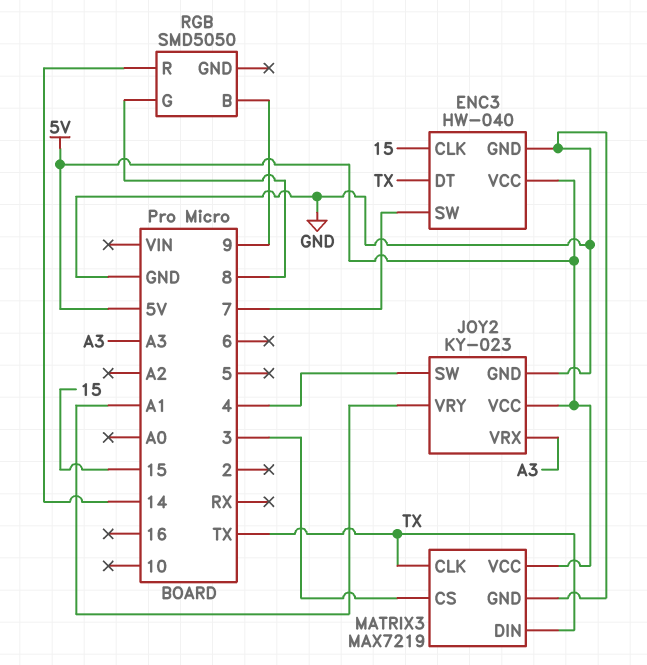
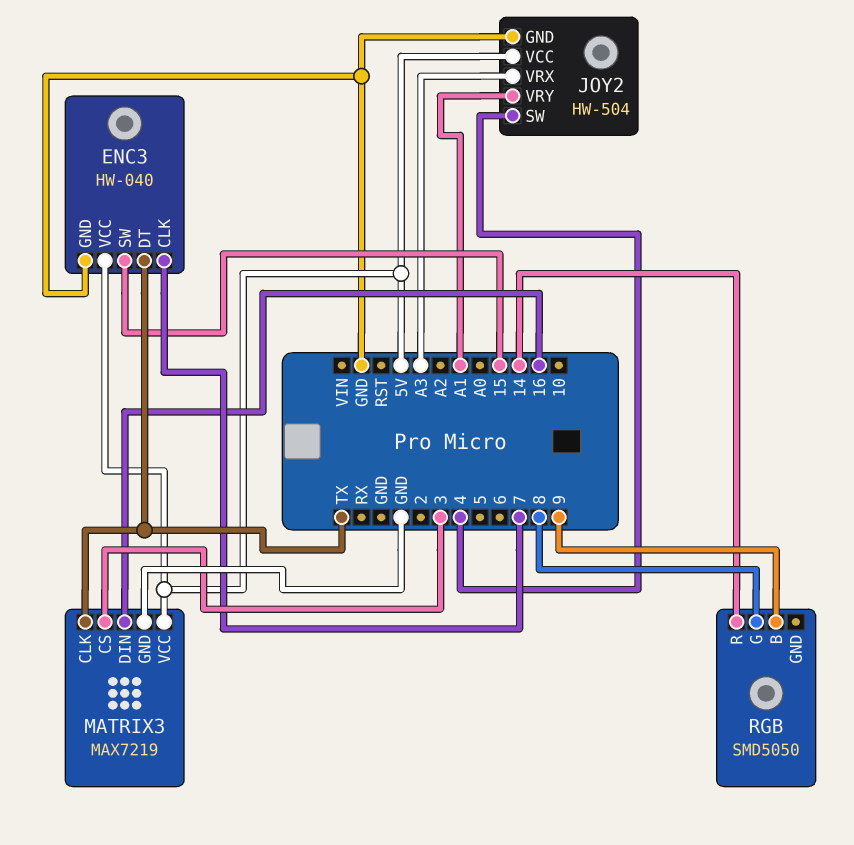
ENC3 pin CLK: 15 -> 7
ENC3 pin SW: 7 -> 15
JOY2: KY-023 -> HW-504
MATRIX3 pin DIN: TX -> 16

